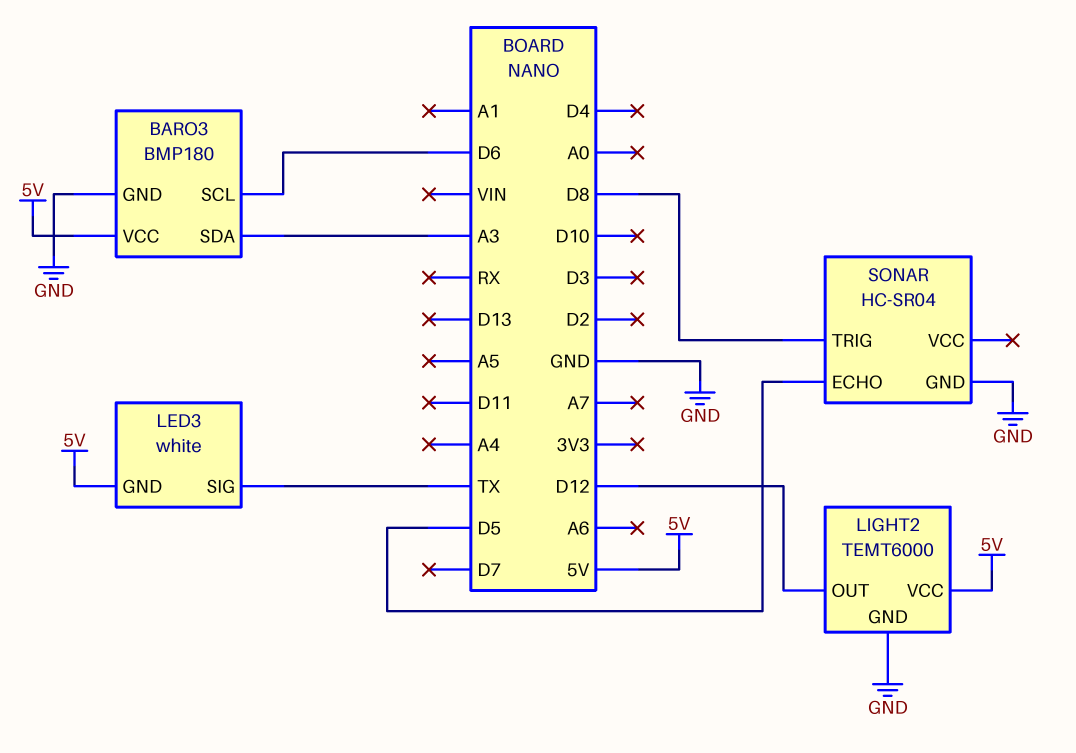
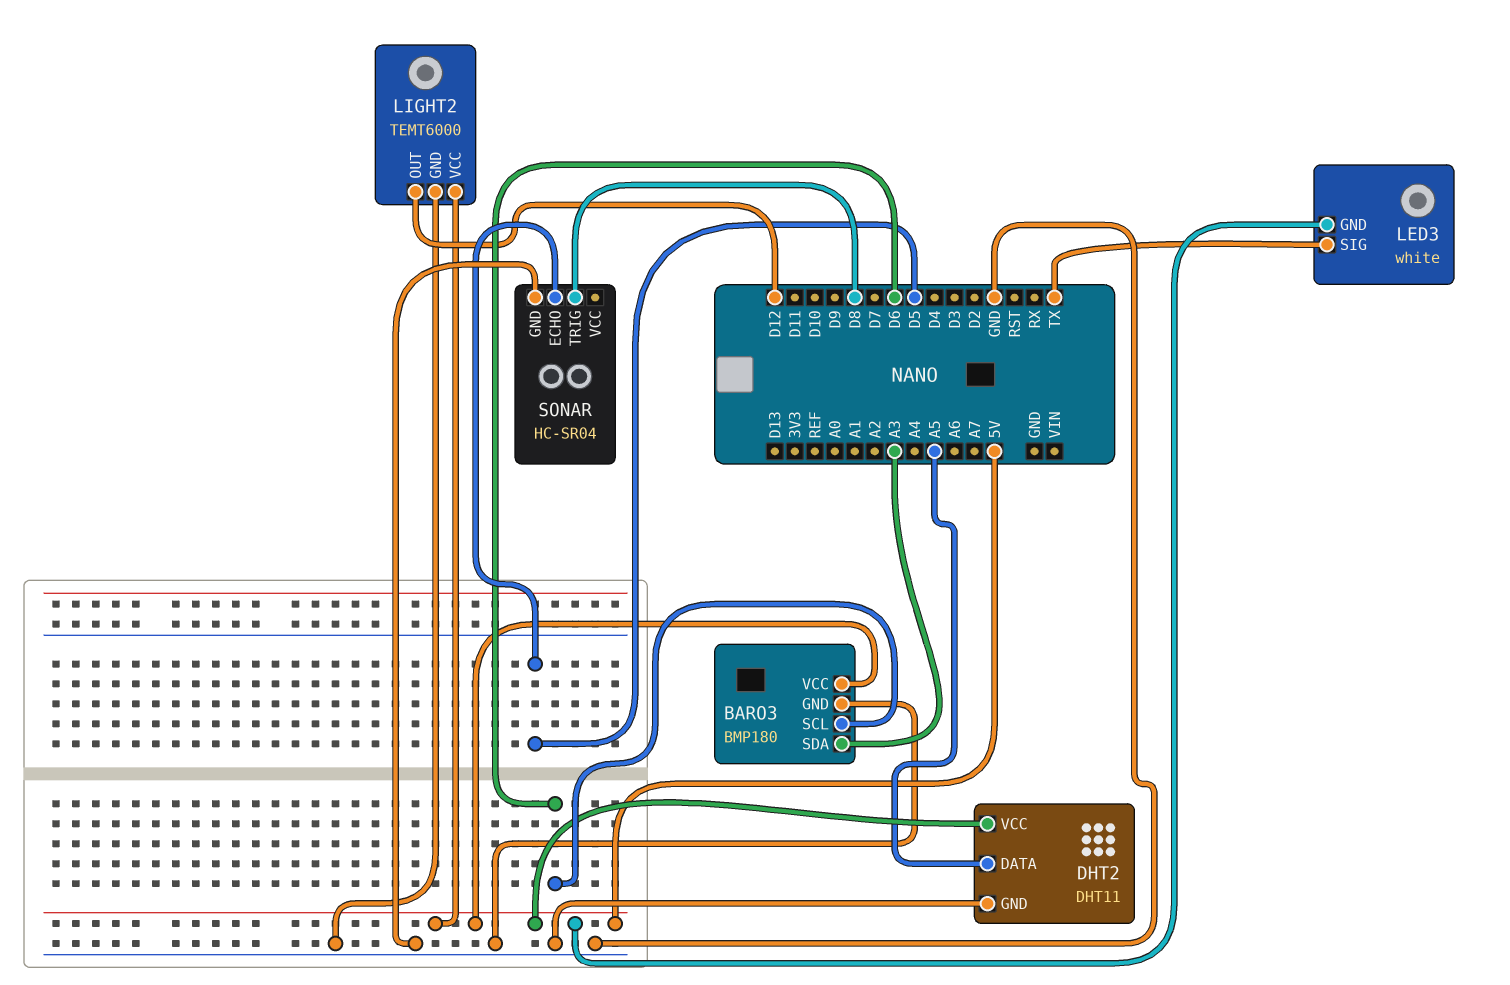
DHT2: none -> DHT11
DHT2 pin DATA: none -> A5
DHT2 pin GND: none -> GND
DHT2 pin VCC: none -> 5V

